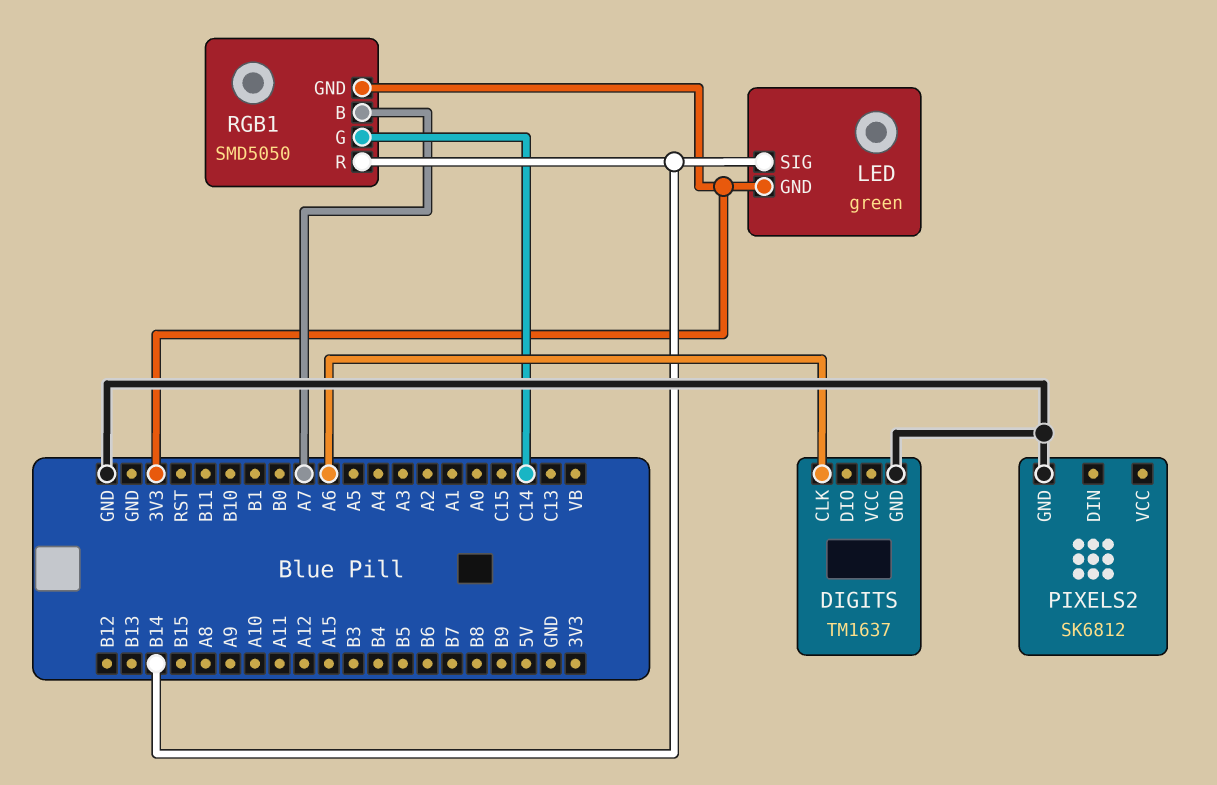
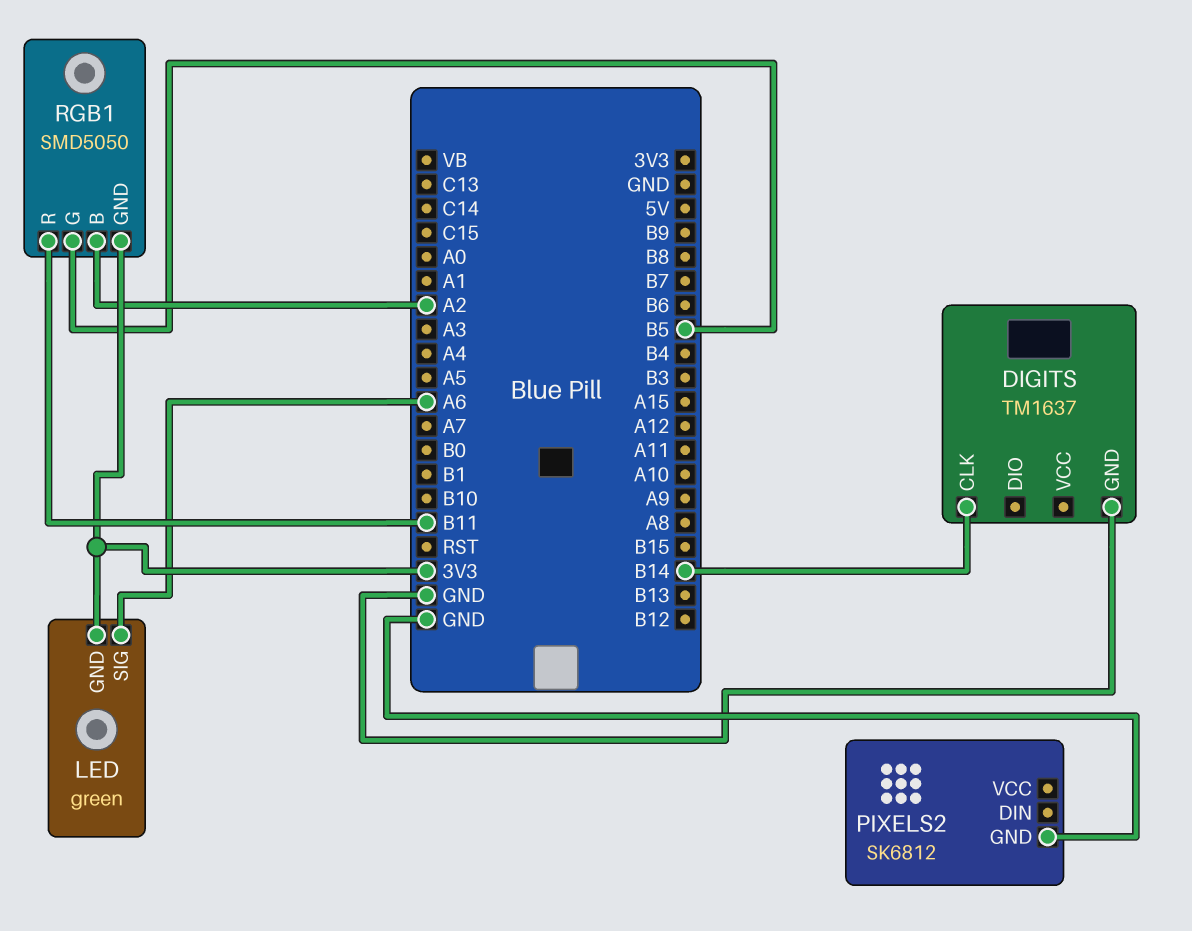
DIGITS pin CLK: A6 -> B14
LED pin SIG: B14 -> A6
RGB1 pin B: A7 -> A2
RGB1 pin G: C14 -> B5
RGB1 pin R: B14 -> B11

